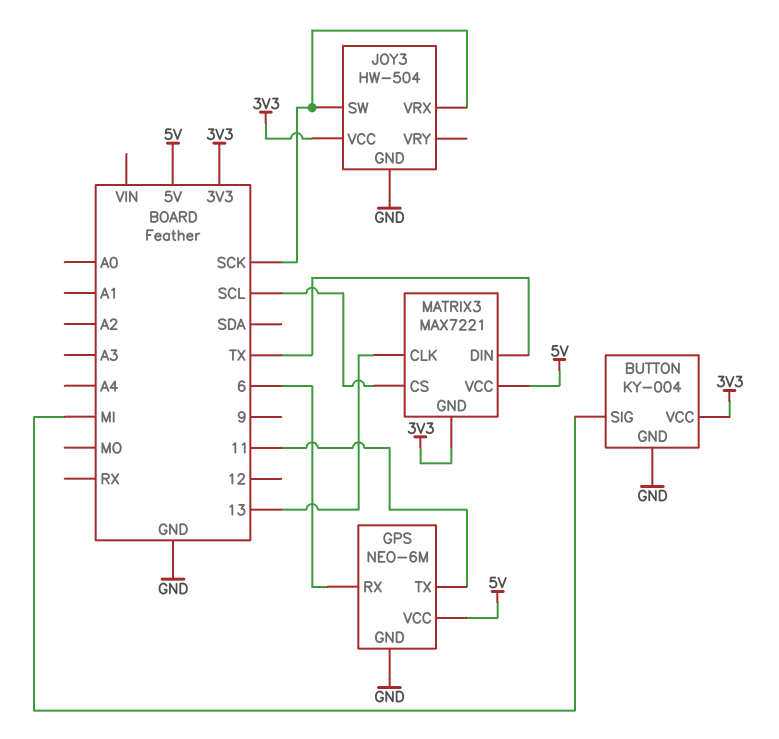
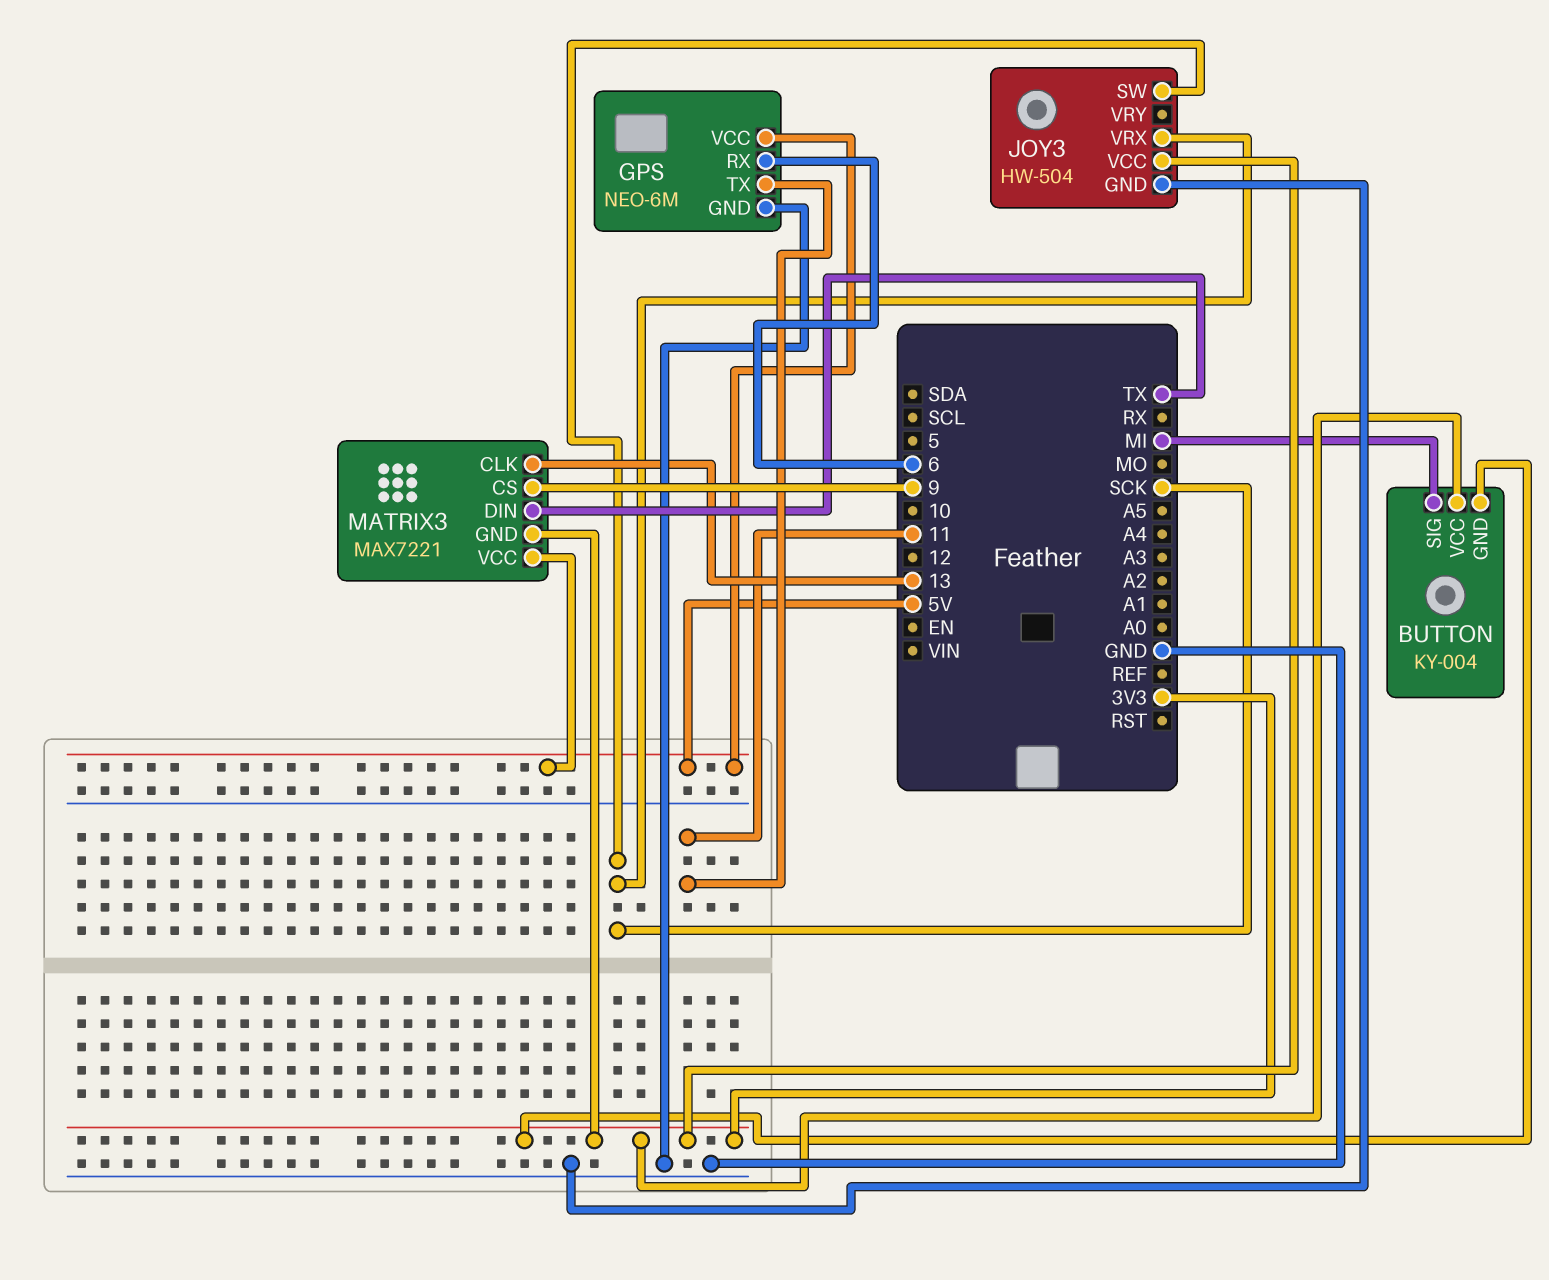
BUTTON pin GND: GND -> 3V3
MATRIX3 pin CS: SCL -> 9

